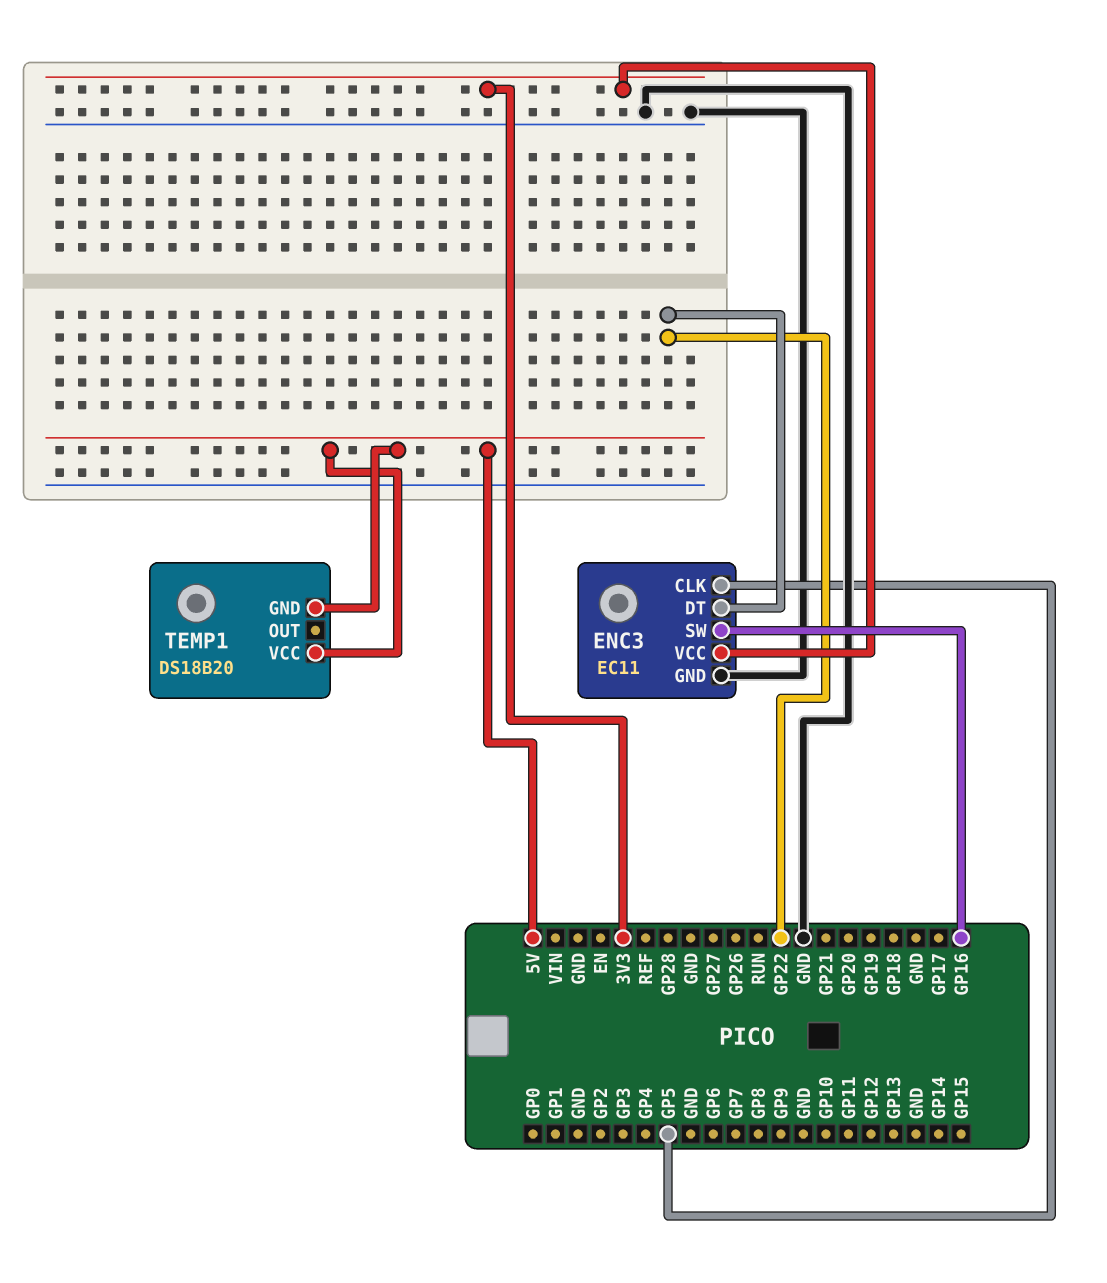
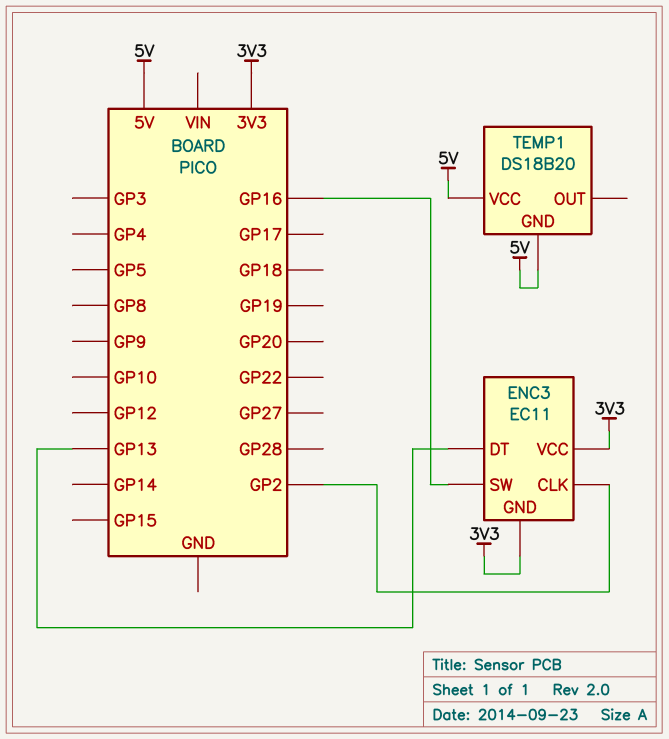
ENC3 pin CLK: GP5 -> GP2
ENC3 pin DT: GP22 -> GP13
ENC3 pin GND: GND -> 3V3

